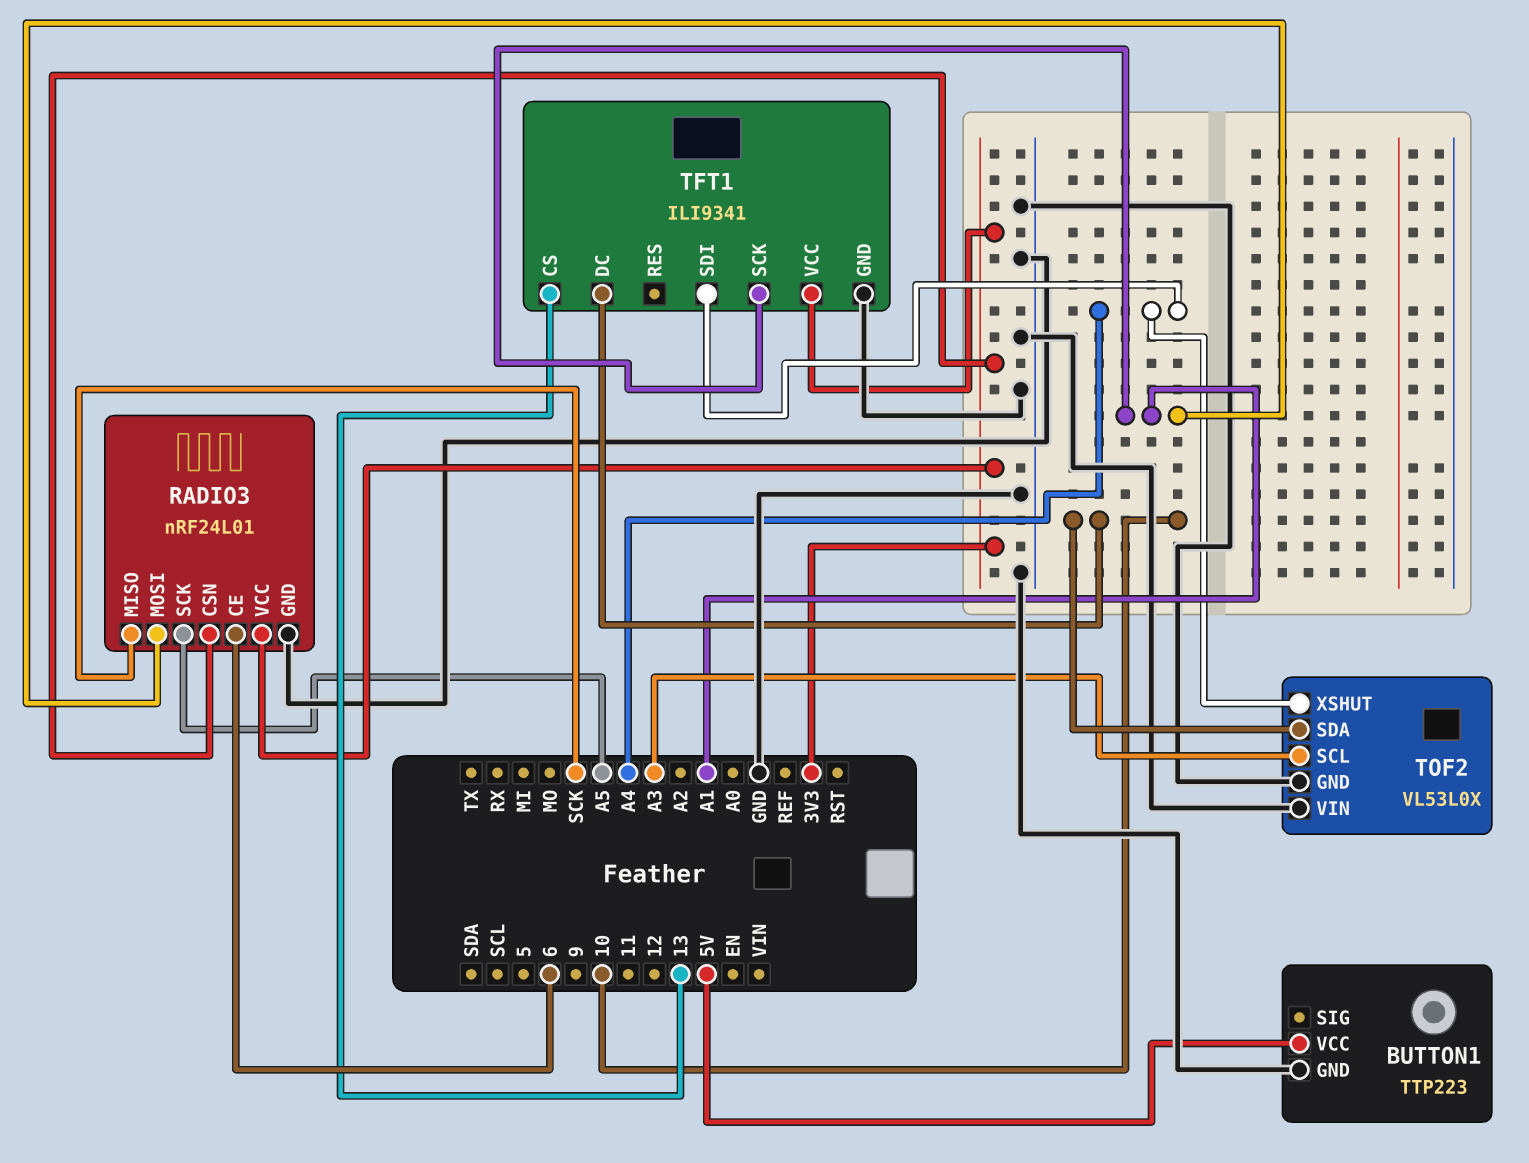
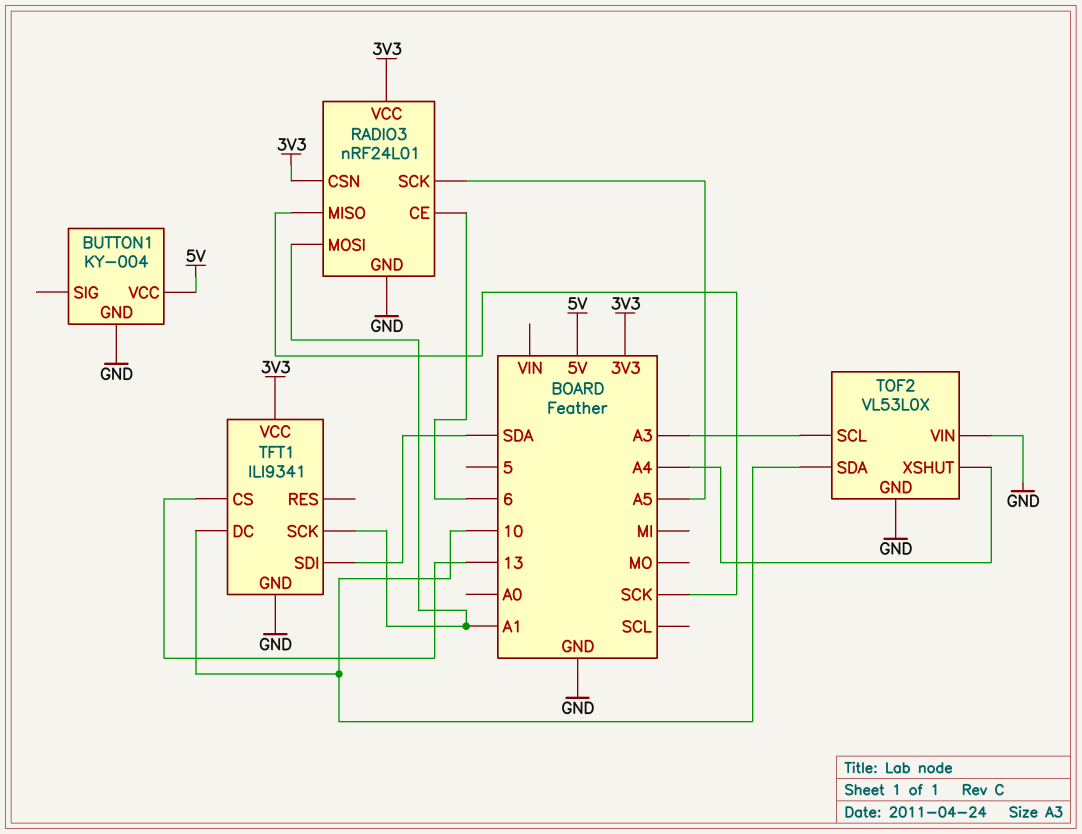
BUTTON1: TTP223 -> KY-004
TFT1 pin SDI: A4 -> SDA

